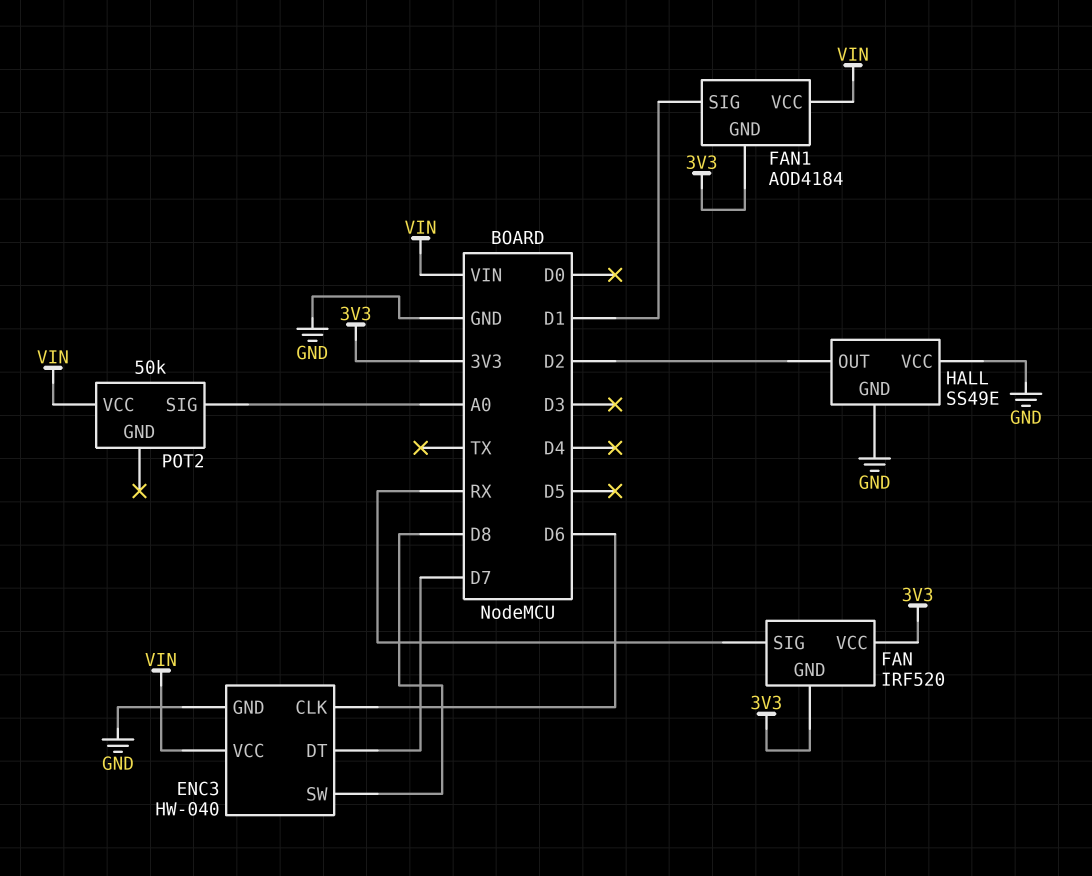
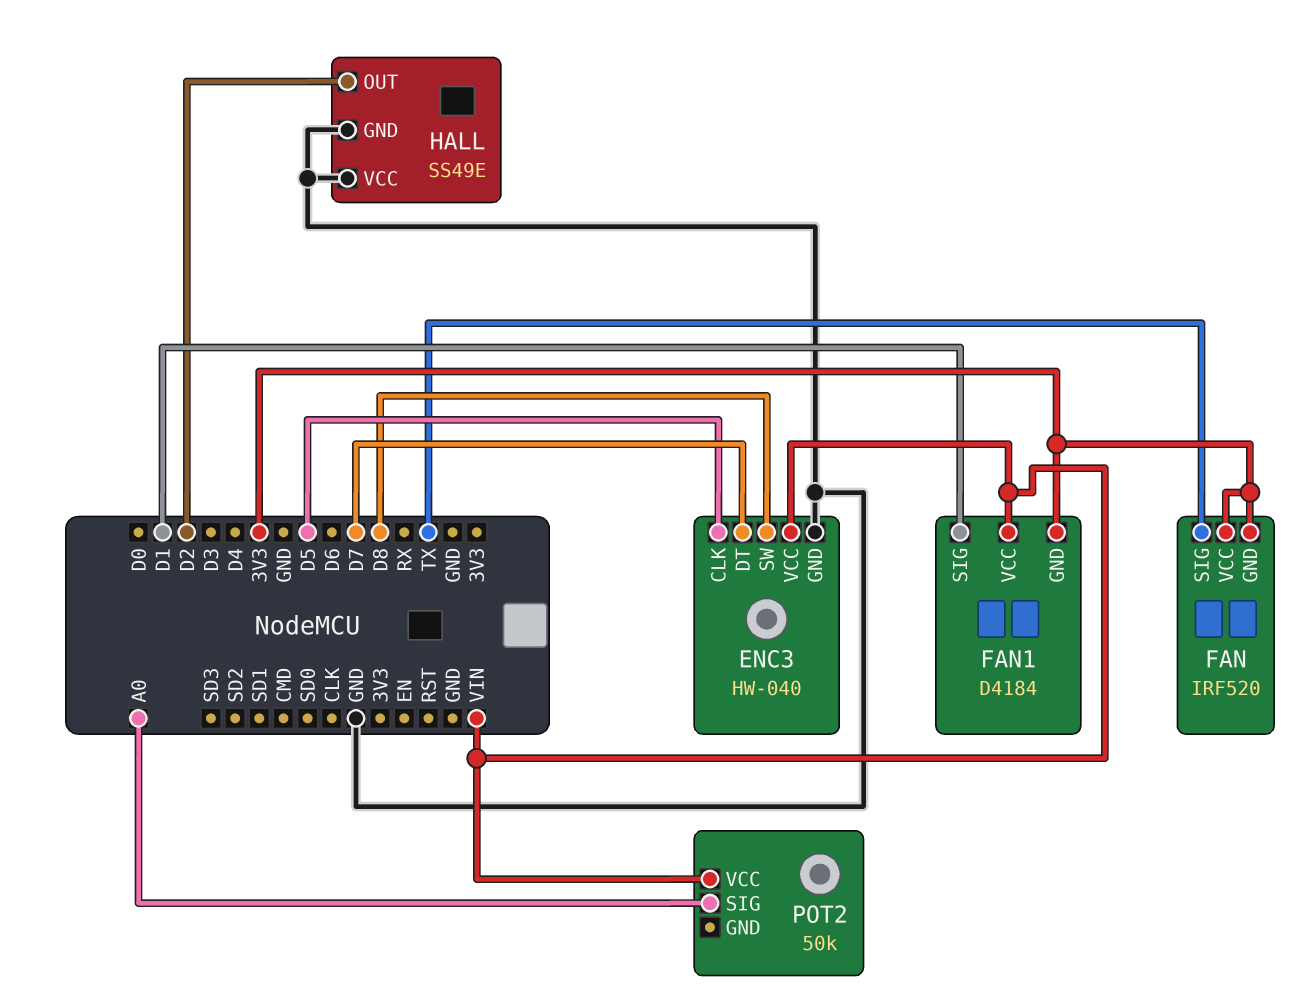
ENC3 pin CLK: D6 -> D5
FAN pin SIG: RX -> TX
FAN1: AOD4184 -> D4184

